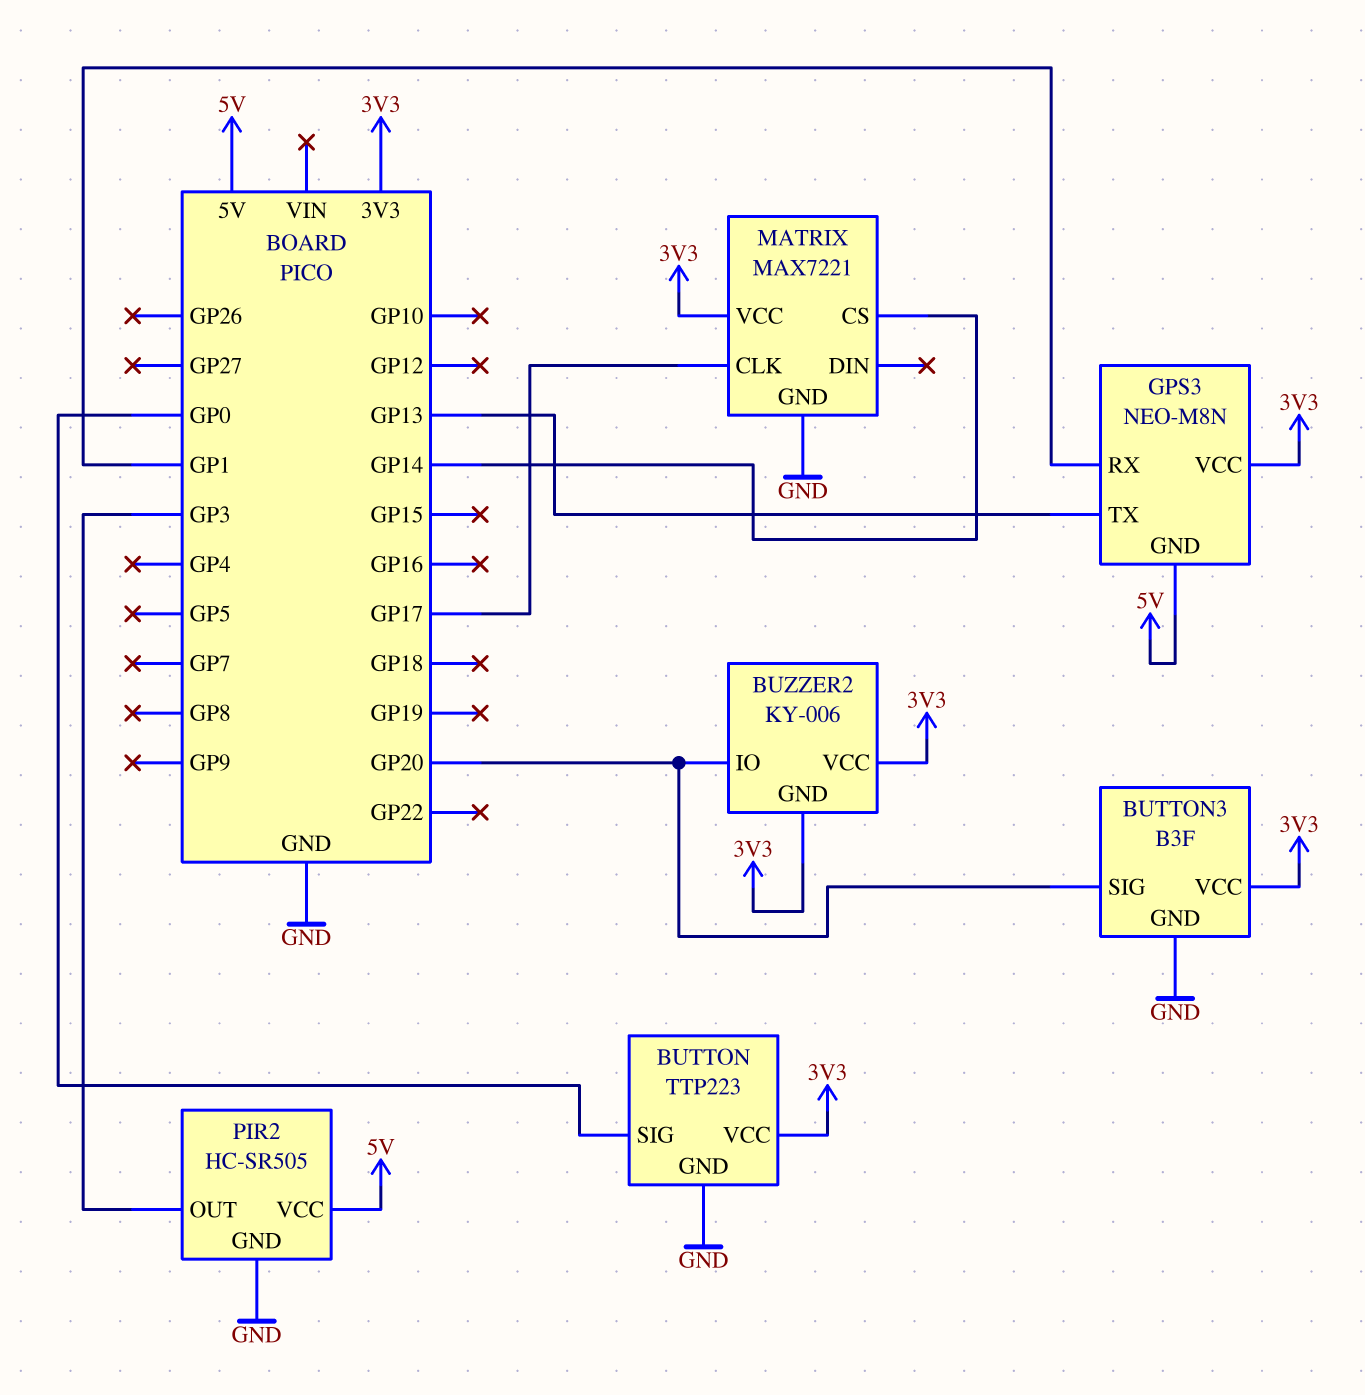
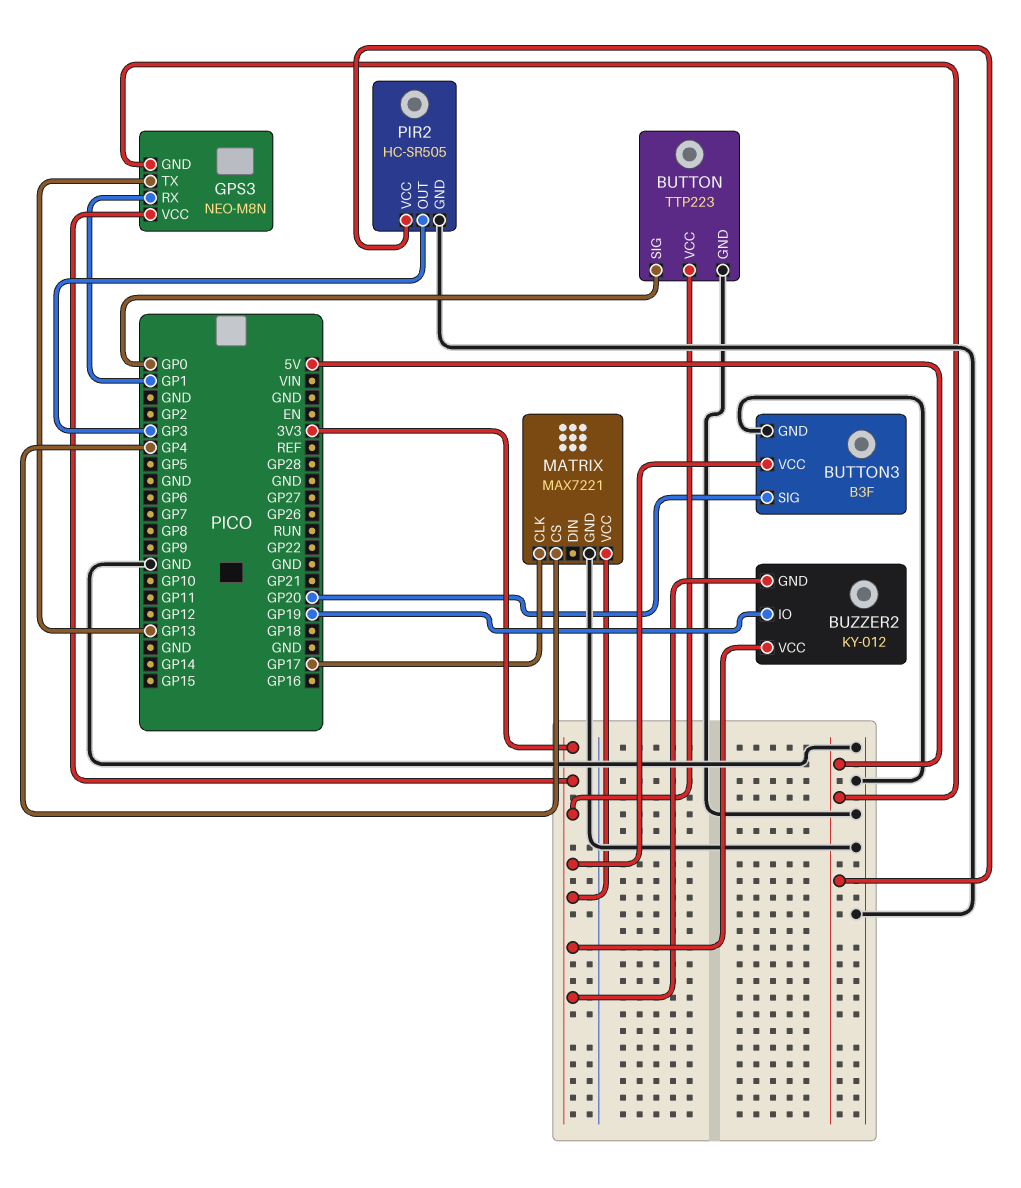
BUZZER2: KY-006 -> KY-012
BUZZER2 pin IO: GP20 -> GP19
MATRIX pin CS: GP14 -> GP4

